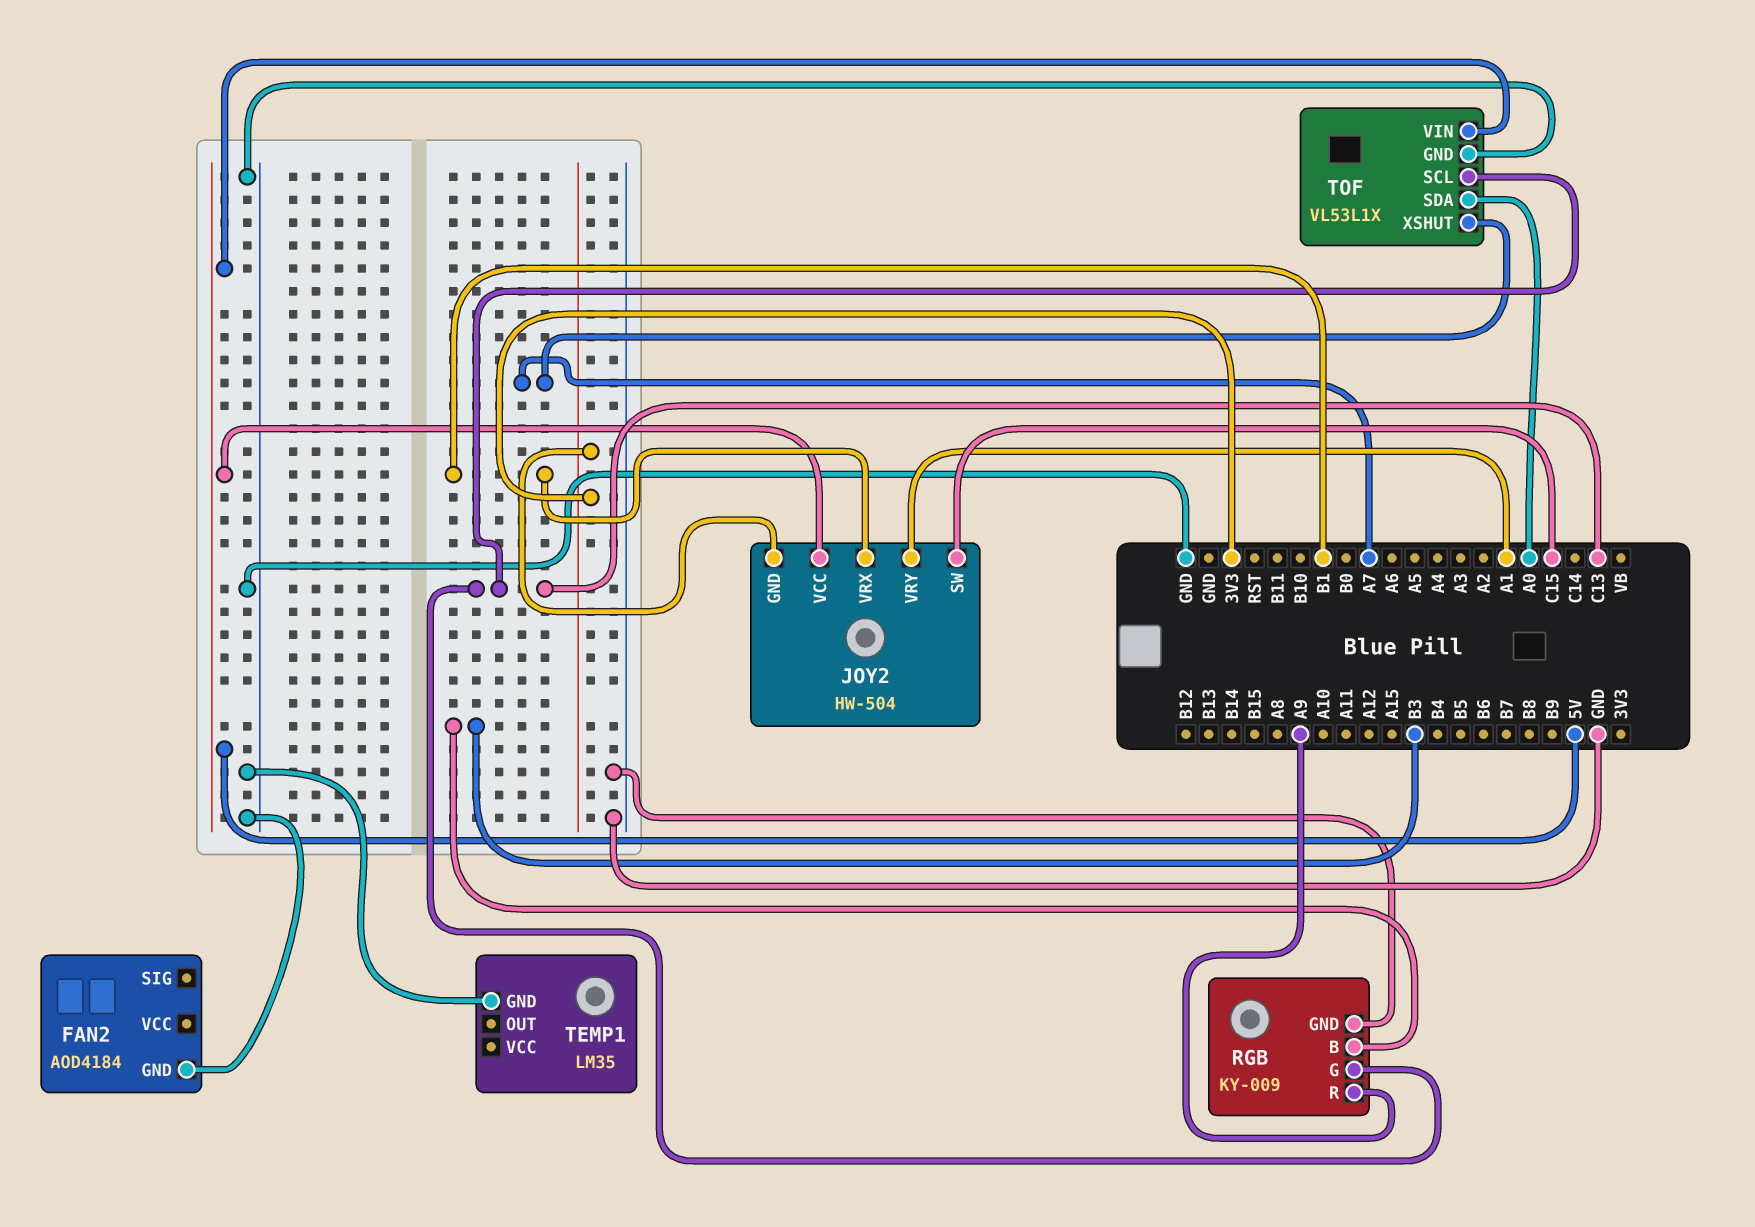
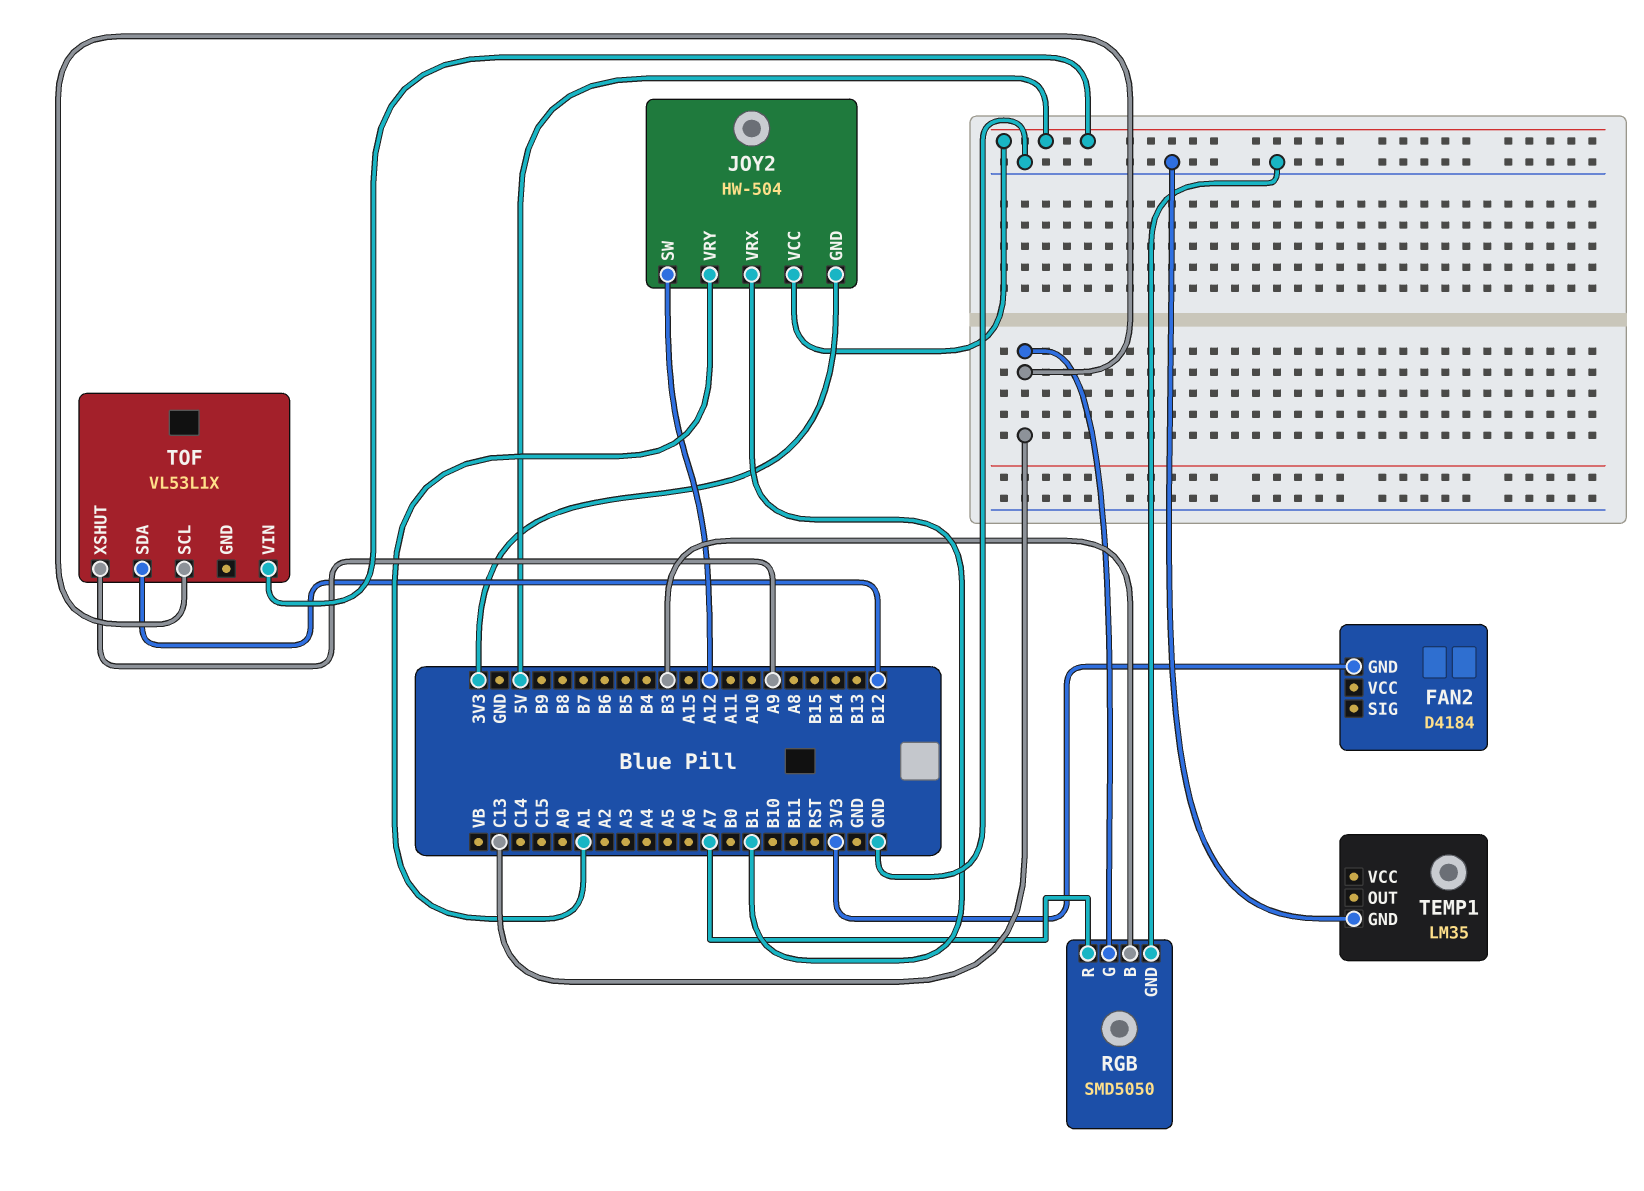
FAN2: AOD4184 -> D4184
FAN2 pin GND: GND -> 3V3
JOY2 pin SW: C15 -> A12
RGB: KY-009 -> SMD5050
RGB pin R: A9 -> A7
TOF pin GND: GND -> none
TOF pin SDA: A0 -> B12
TOF pin XSHUT: A7 -> A9

